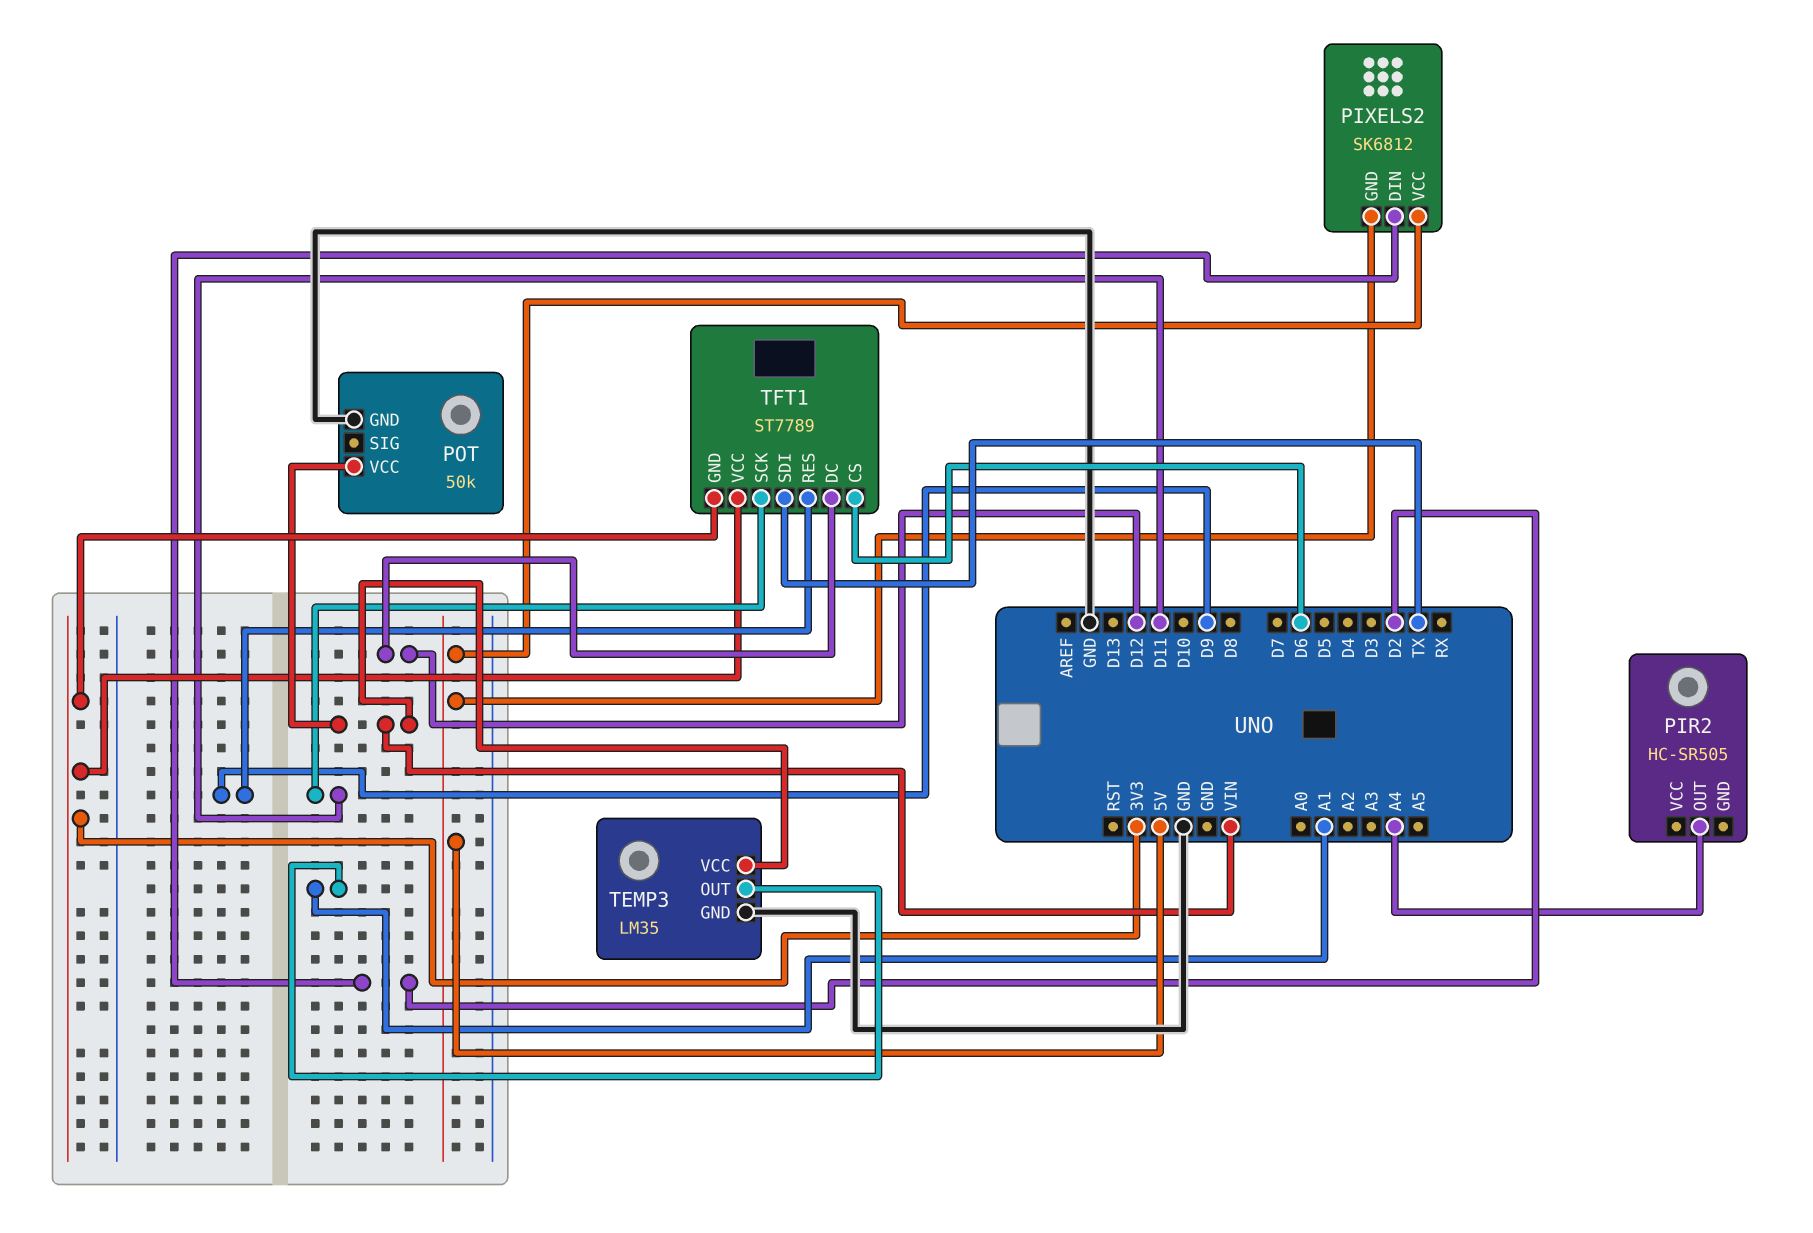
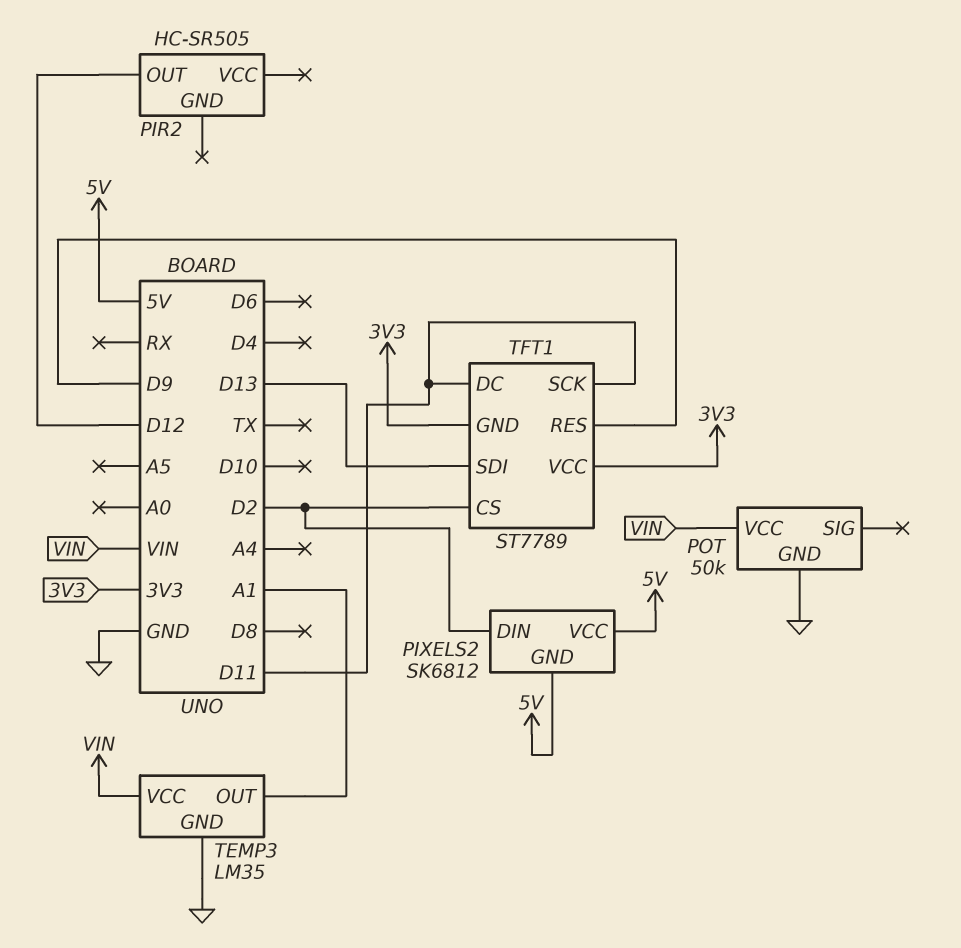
PIR2 pin OUT: A4 -> D12
TFT1 pin CS: D6 -> D2
TFT1 pin DC: D12 -> D11
TFT1 pin SDI: TX -> D13

